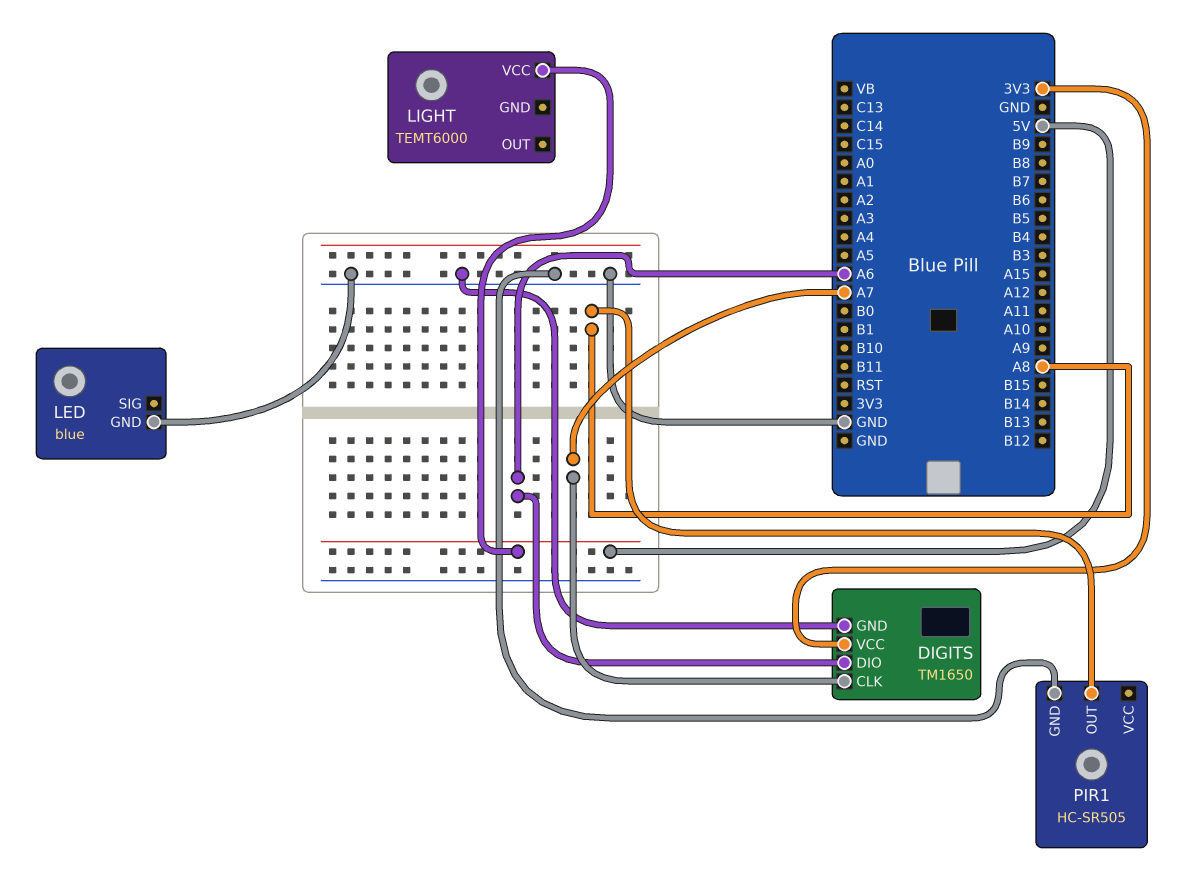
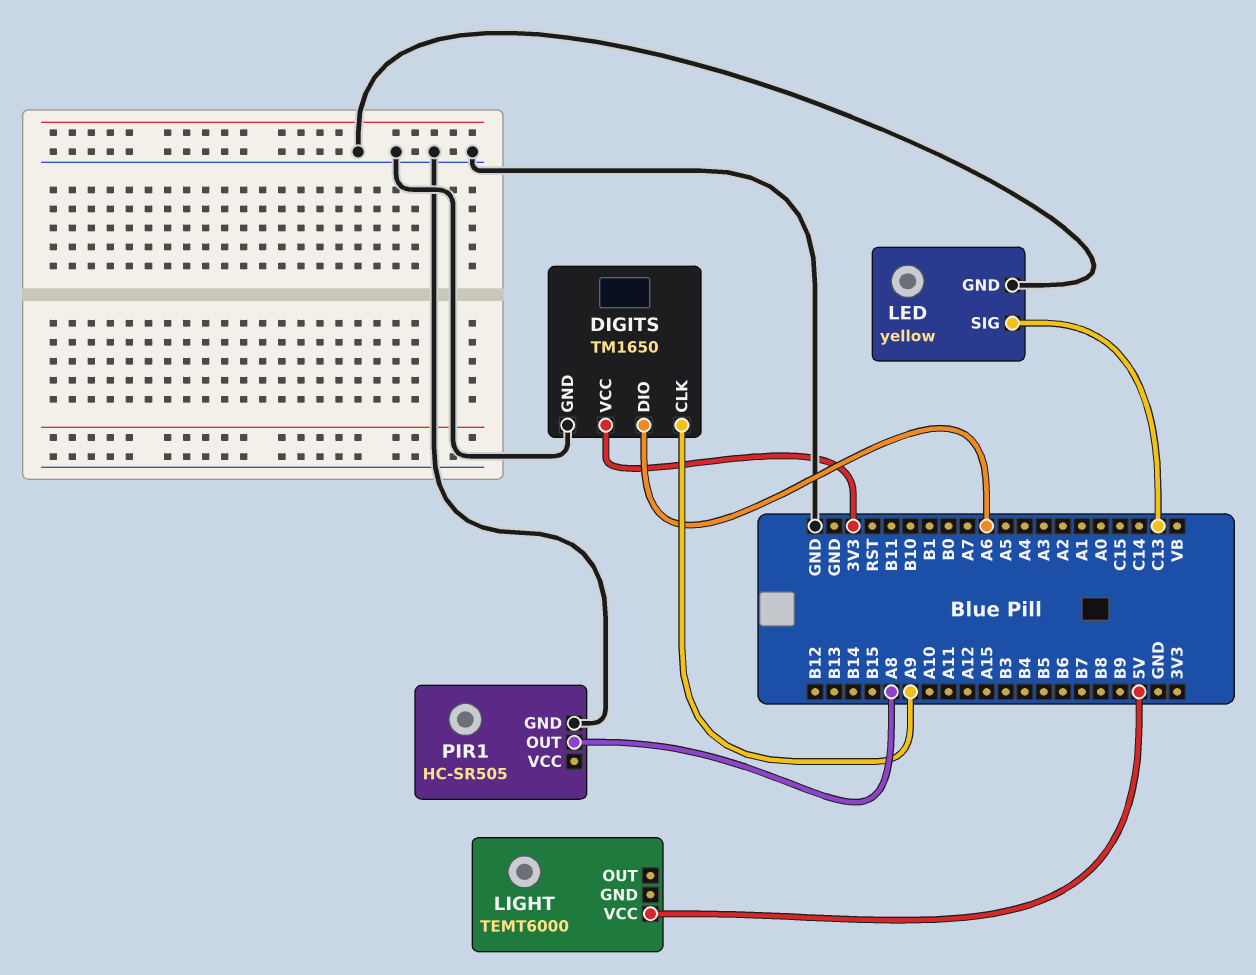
DIGITS pin CLK: A7 -> A9
LED: blue -> yellow
LED pin SIG: none -> C13

